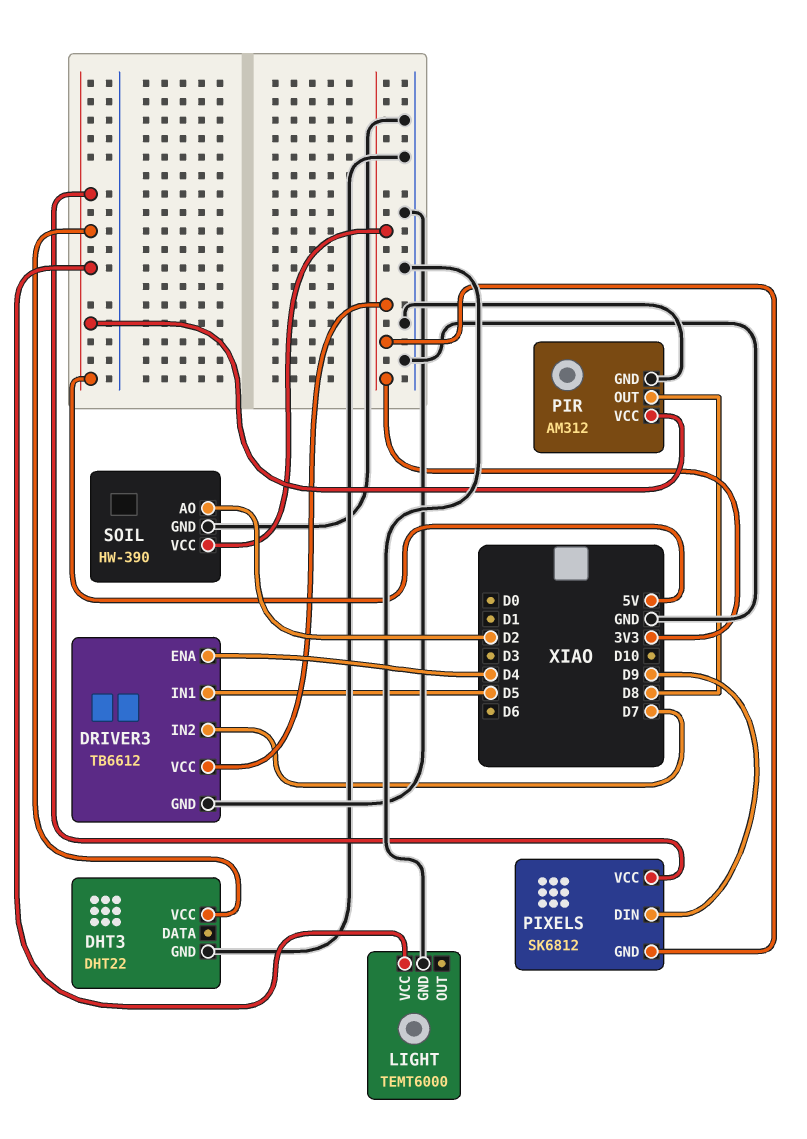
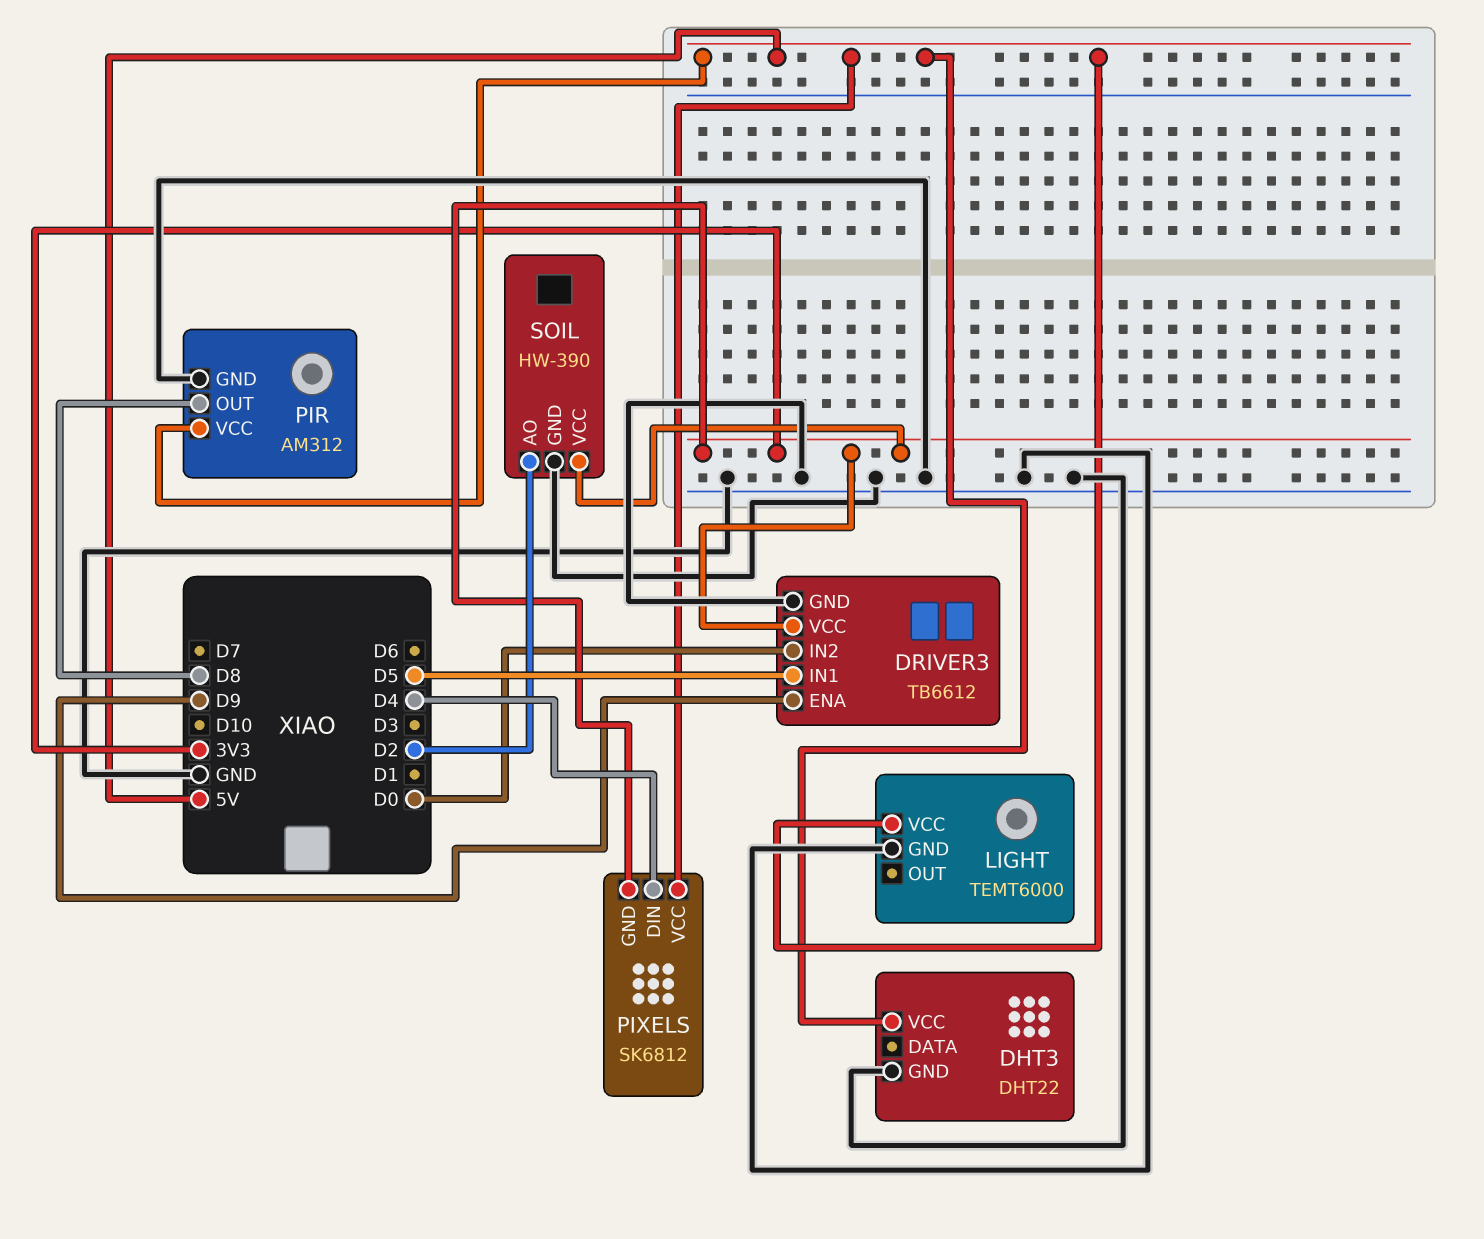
DRIVER3 pin ENA: D4 -> D9
DRIVER3 pin IN2: D7 -> D0
PIXELS pin DIN: D9 -> D4

